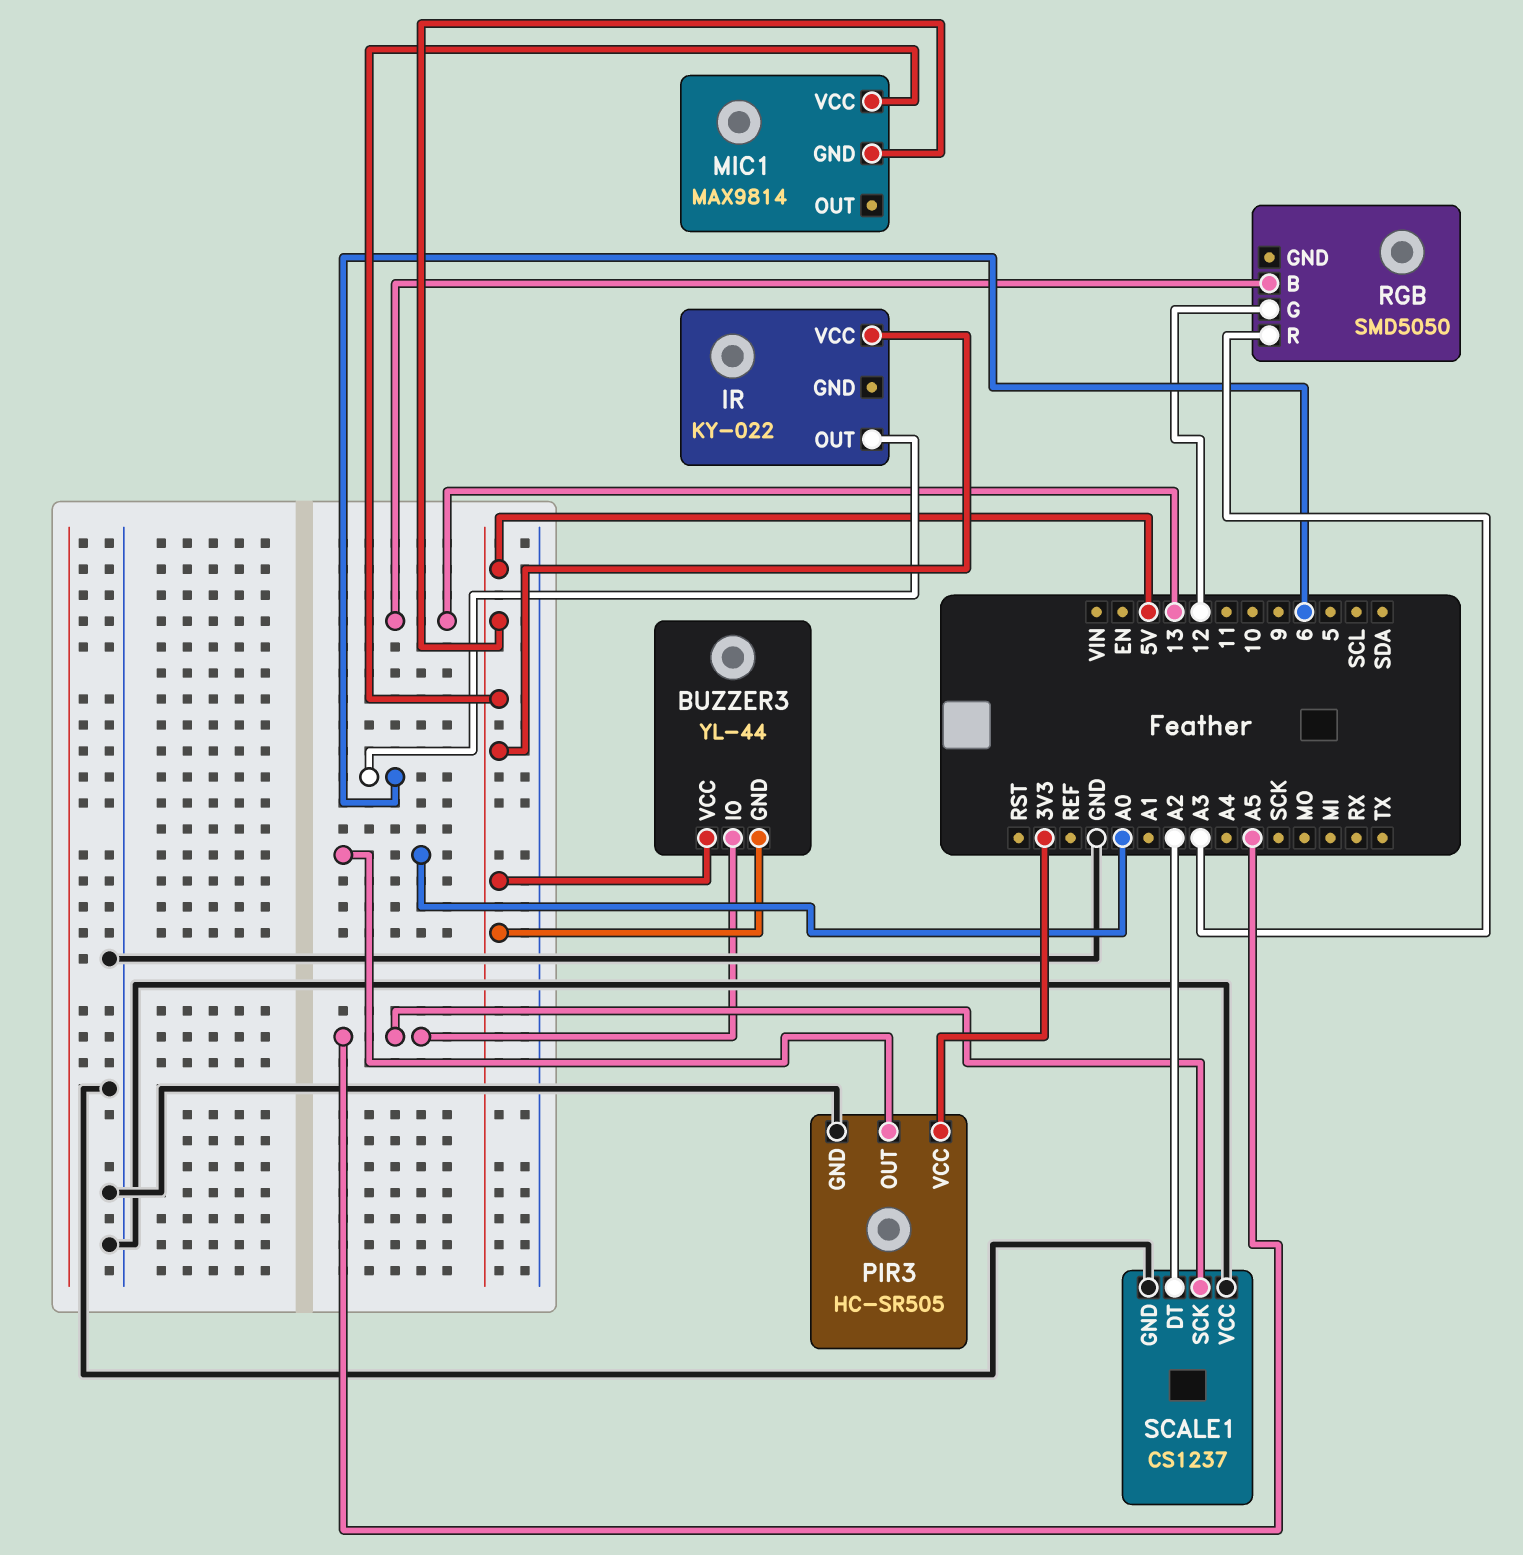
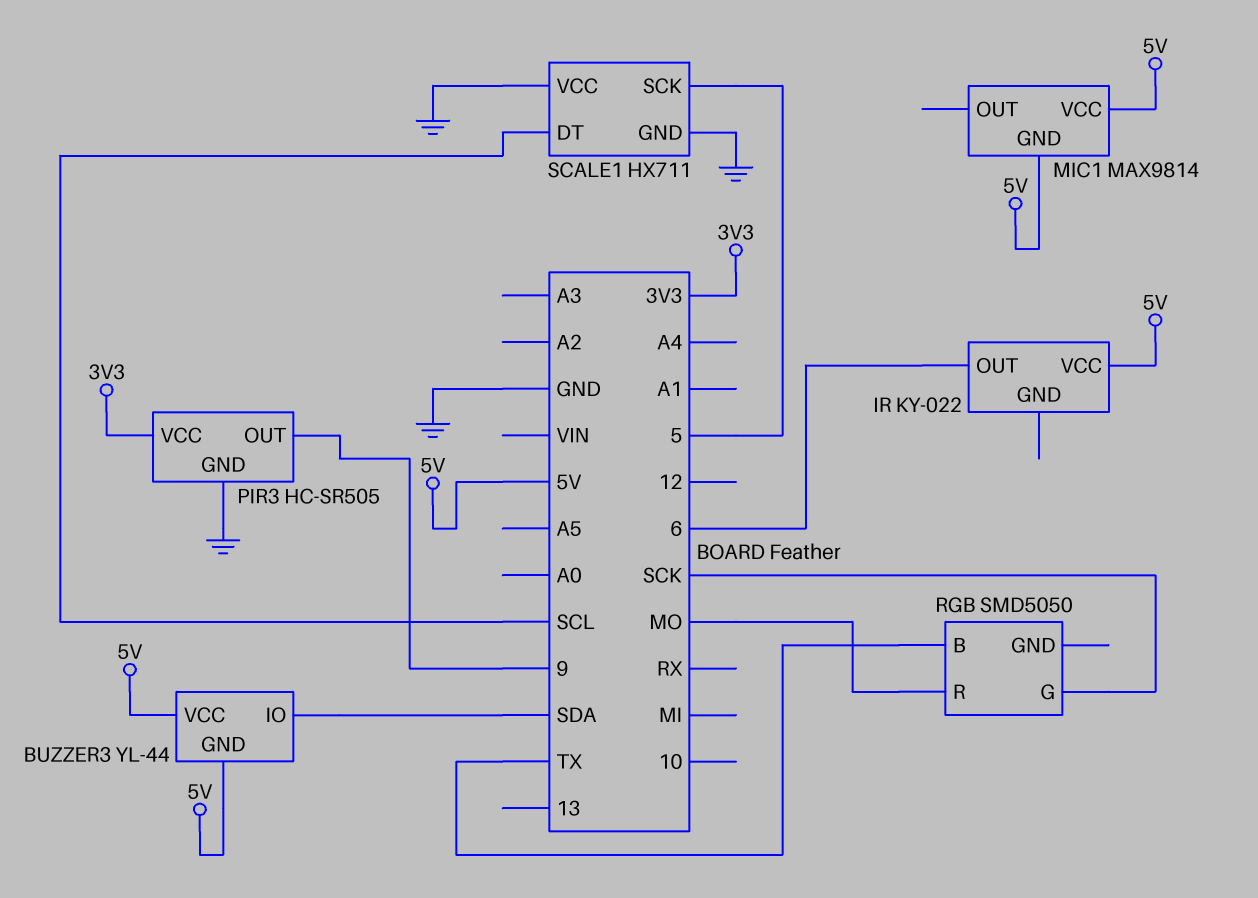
BUZZER3 pin IO: A5 -> SDA
PIR3 pin OUT: A0 -> 9
RGB pin B: 13 -> TX
RGB pin G: 12 -> SCK
RGB pin R: A3 -> MO
SCALE1: CS1237 -> HX711
SCALE1 pin DT: A2 -> SCL
SCALE1 pin SCK: A5 -> 5

